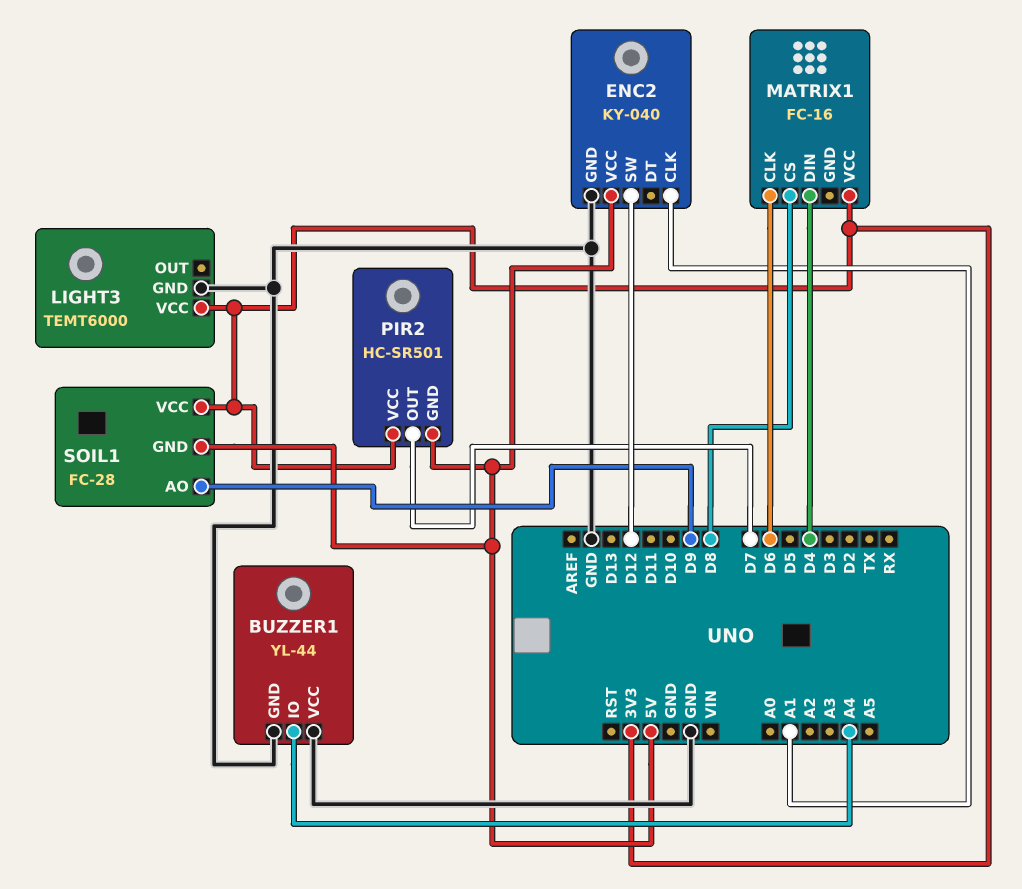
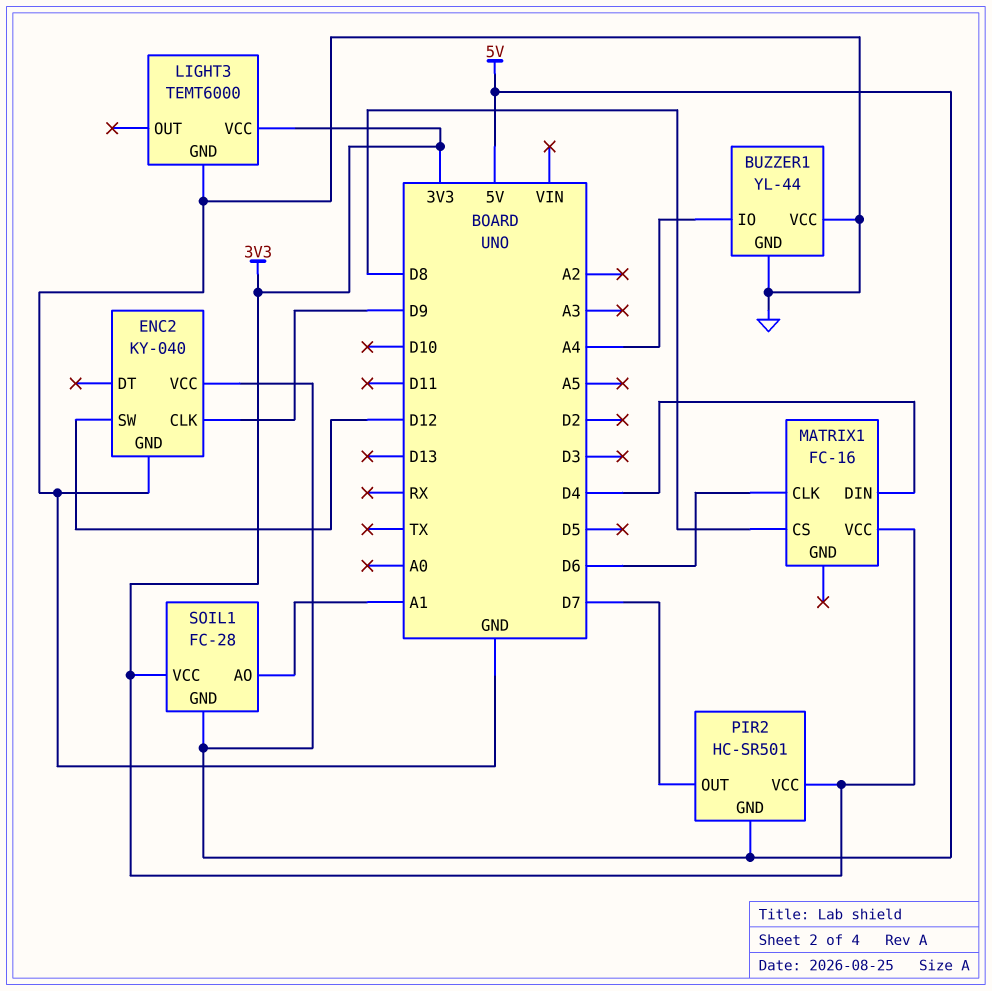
ENC2 pin CLK: A1 -> D9
SOIL1 pin AO: D9 -> A1

